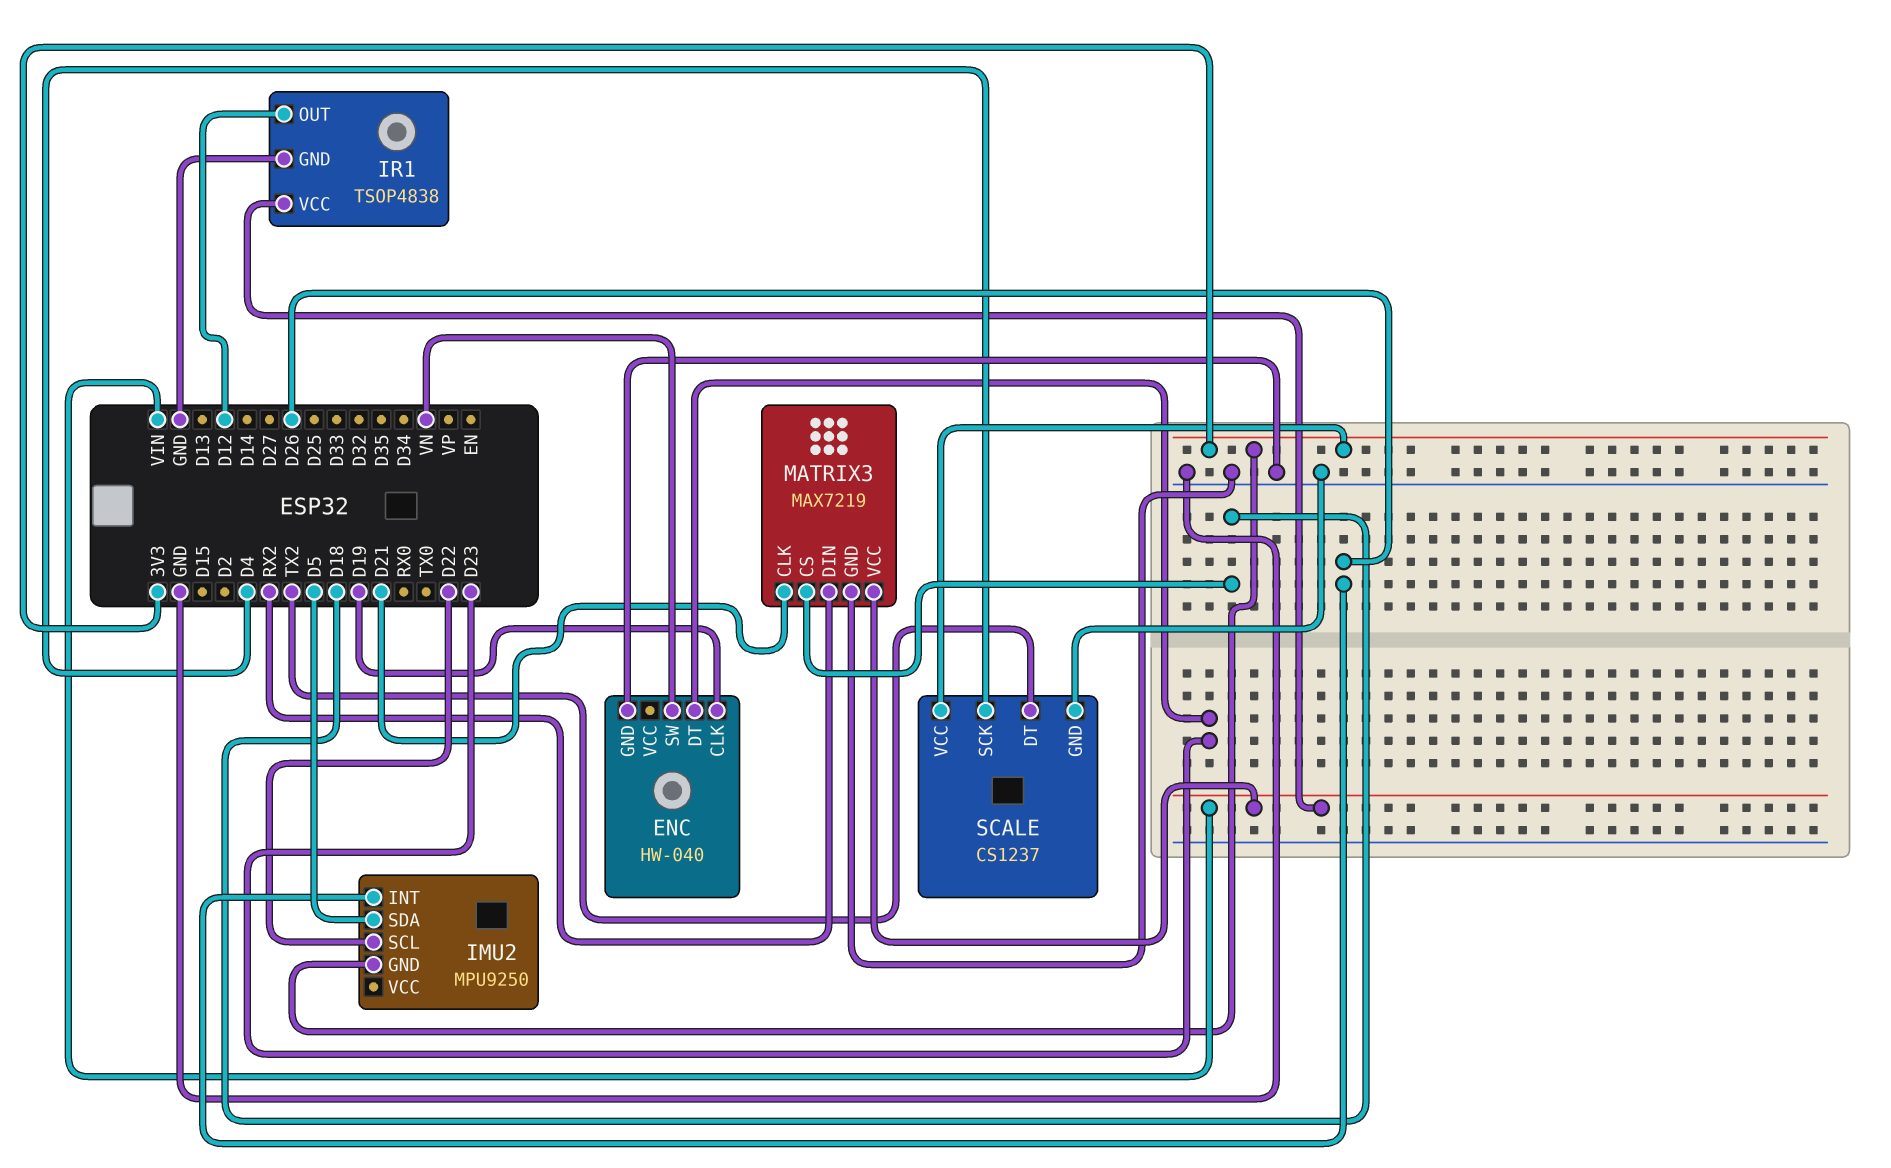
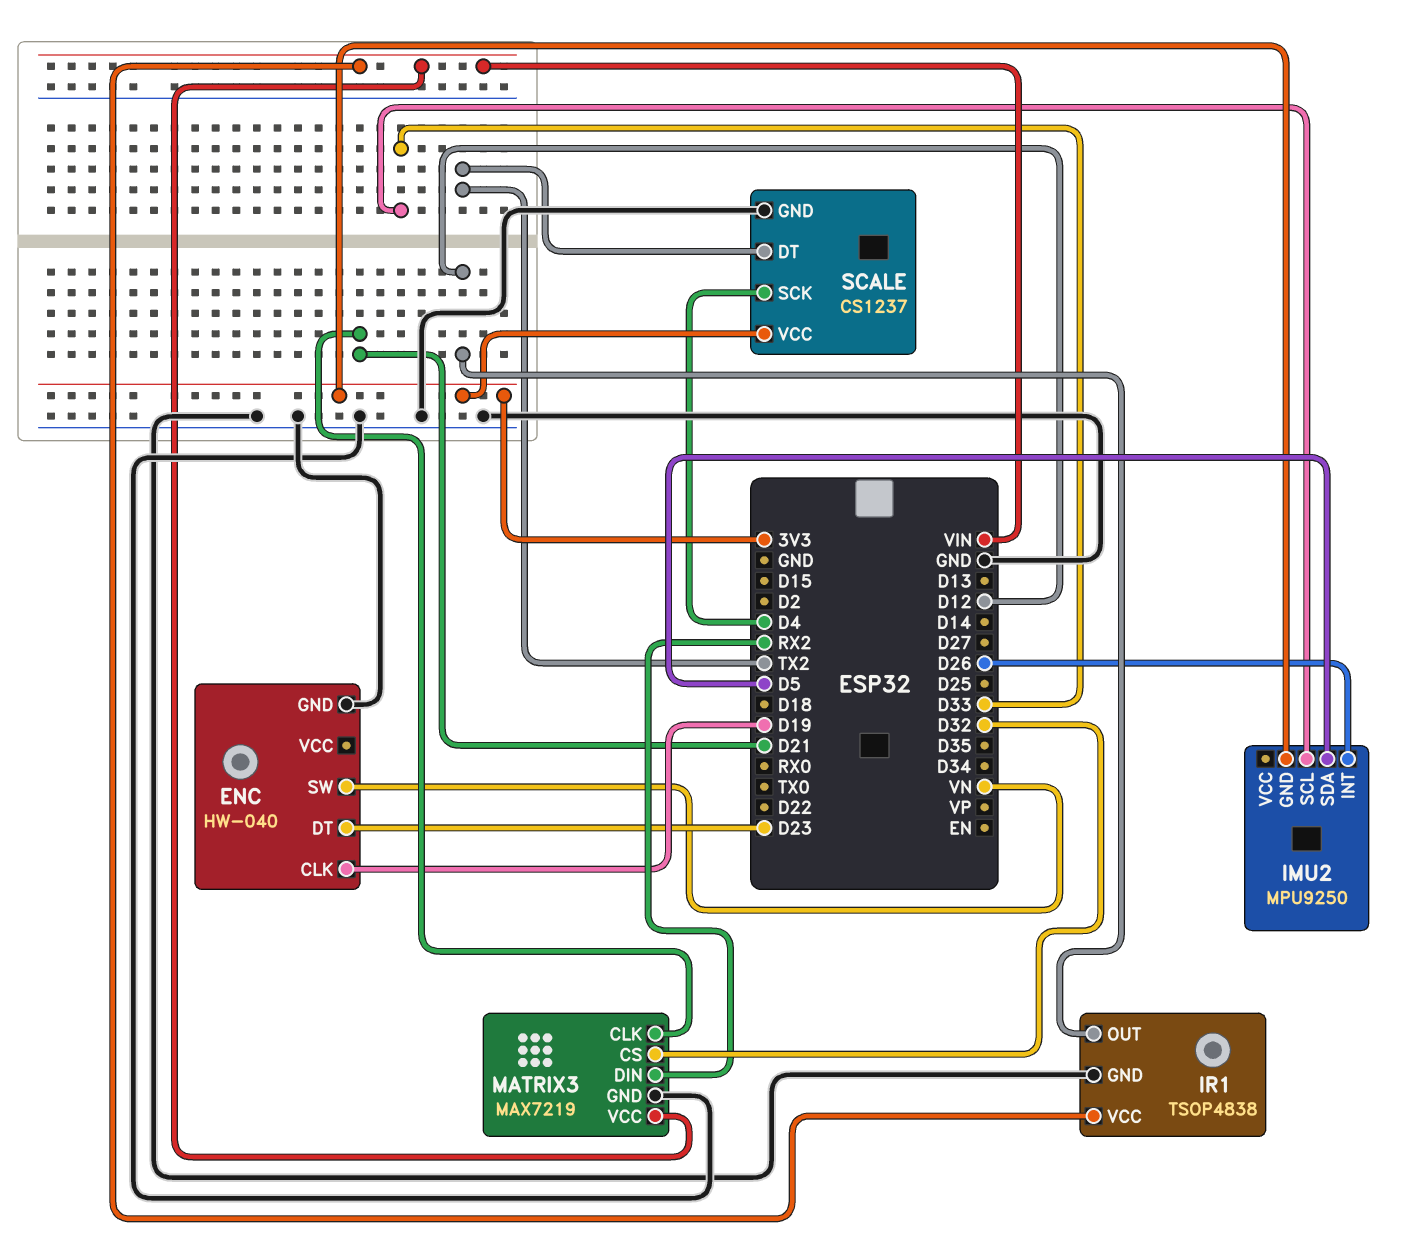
IMU2 pin SCL: D22 -> D33
MATRIX3 pin CS: D18 -> D32

